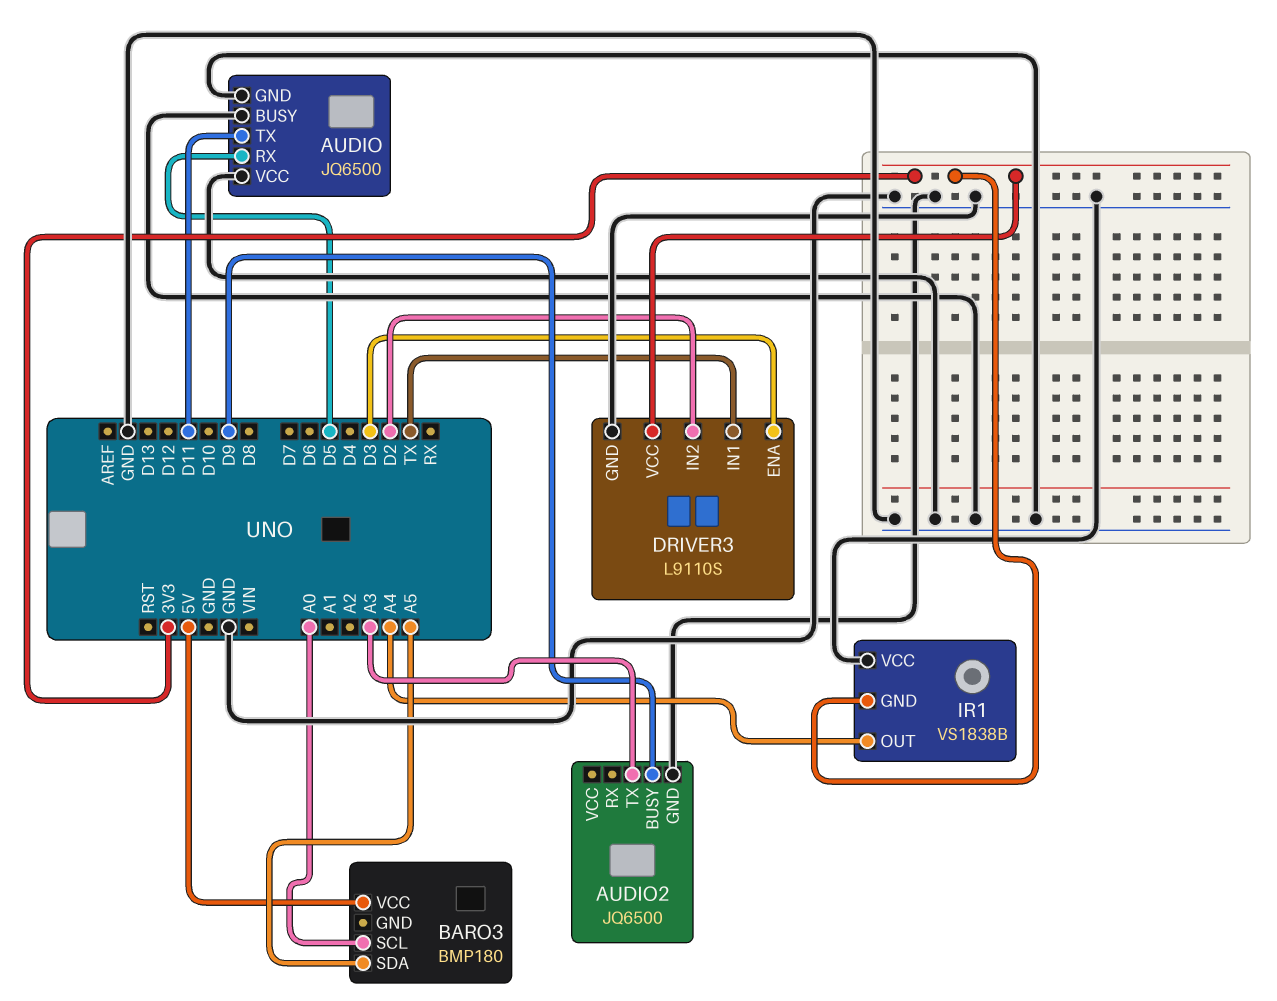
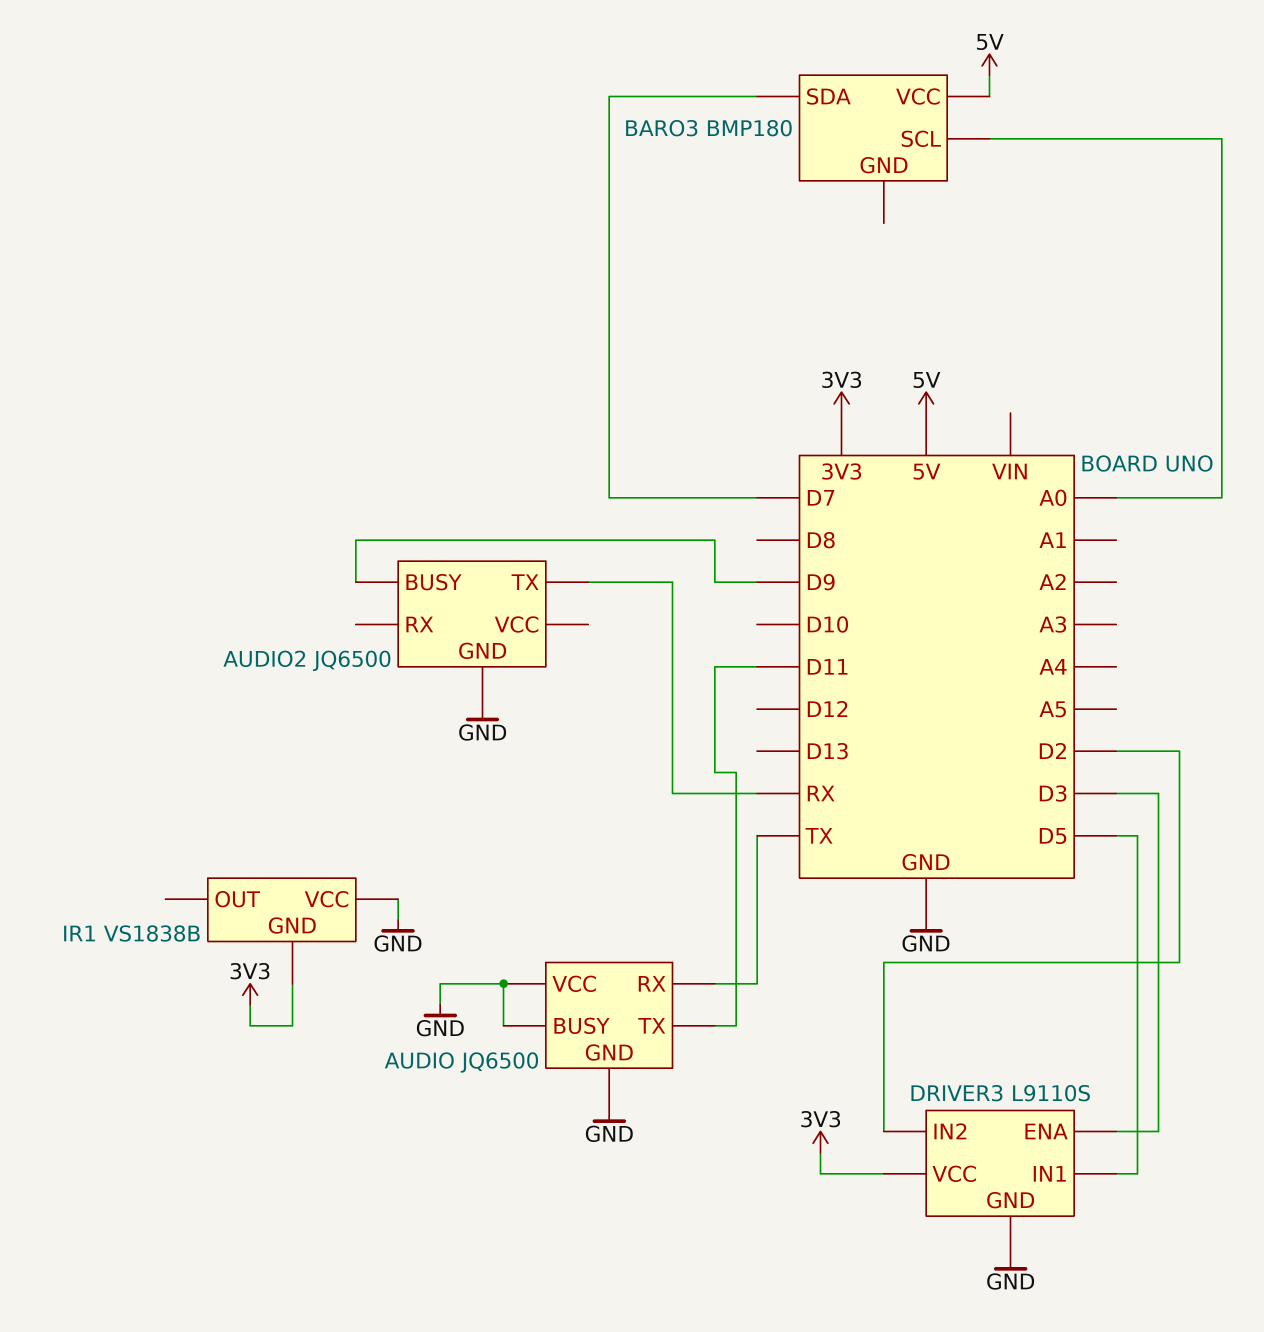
AUDIO pin RX: D5 -> TX
AUDIO2 pin TX: A3 -> RX
BARO3 pin SDA: A5 -> D7
DRIVER3 pin IN1: TX -> D5
IR1 pin OUT: A4 -> none

